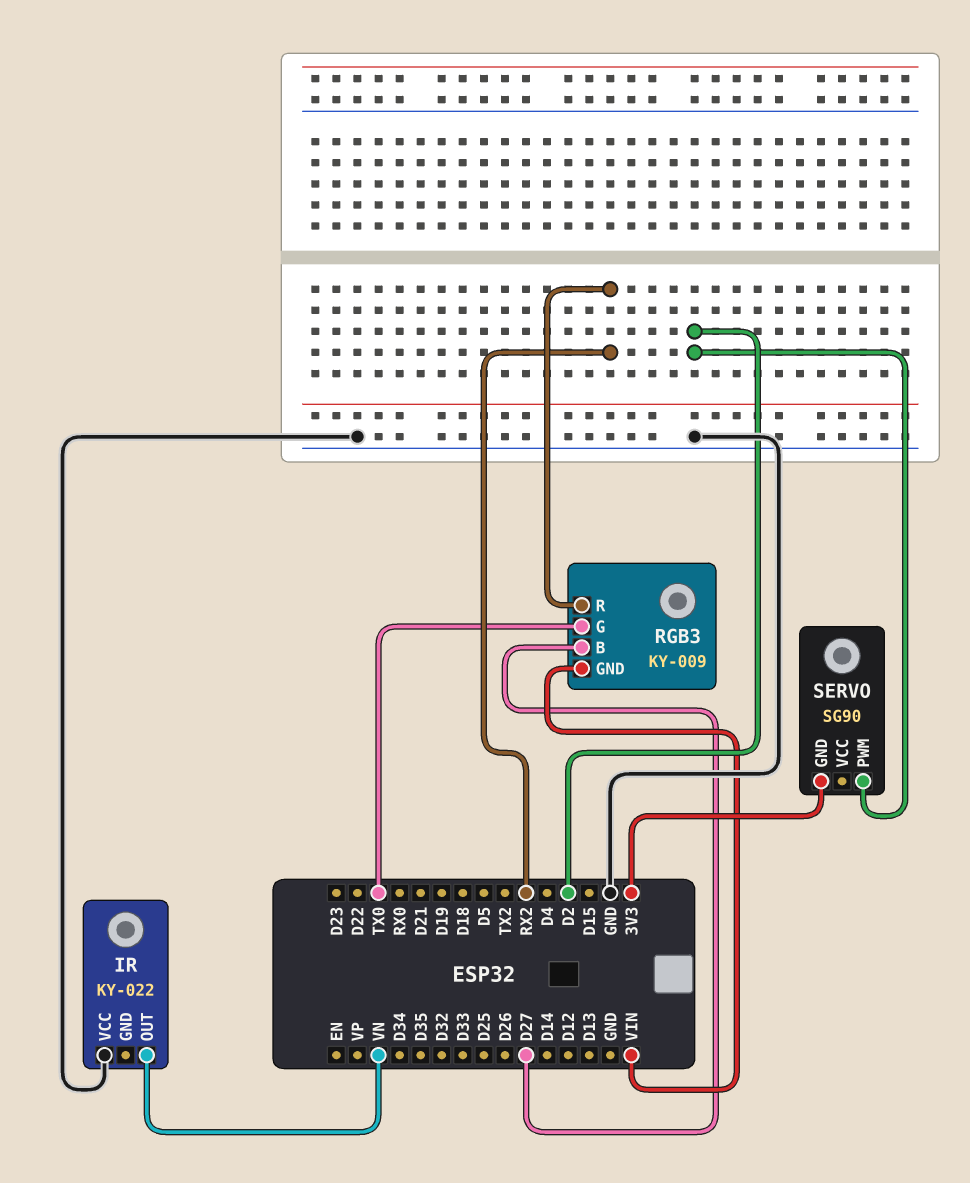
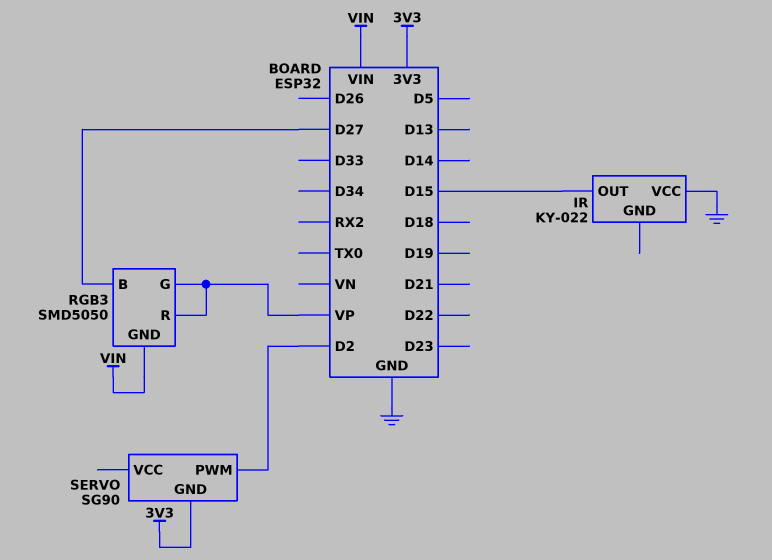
IR pin OUT: VN -> D15
RGB3: KY-009 -> SMD5050
RGB3 pin G: TX0 -> VP
RGB3 pin R: RX2 -> VP

